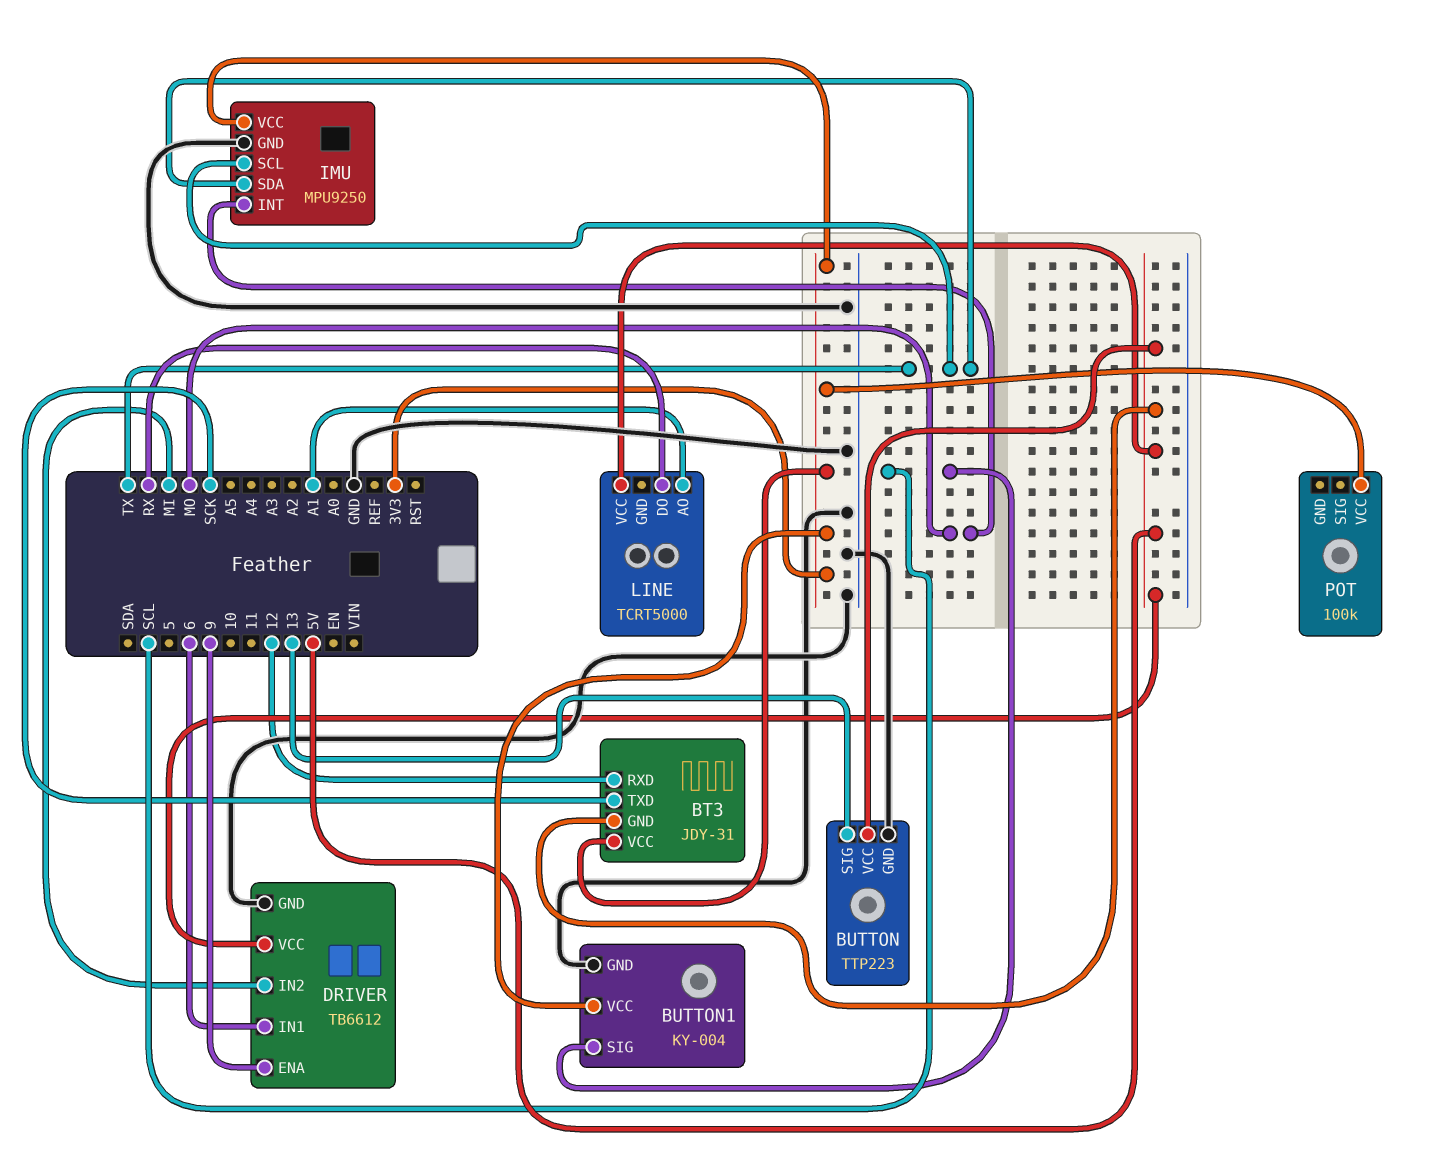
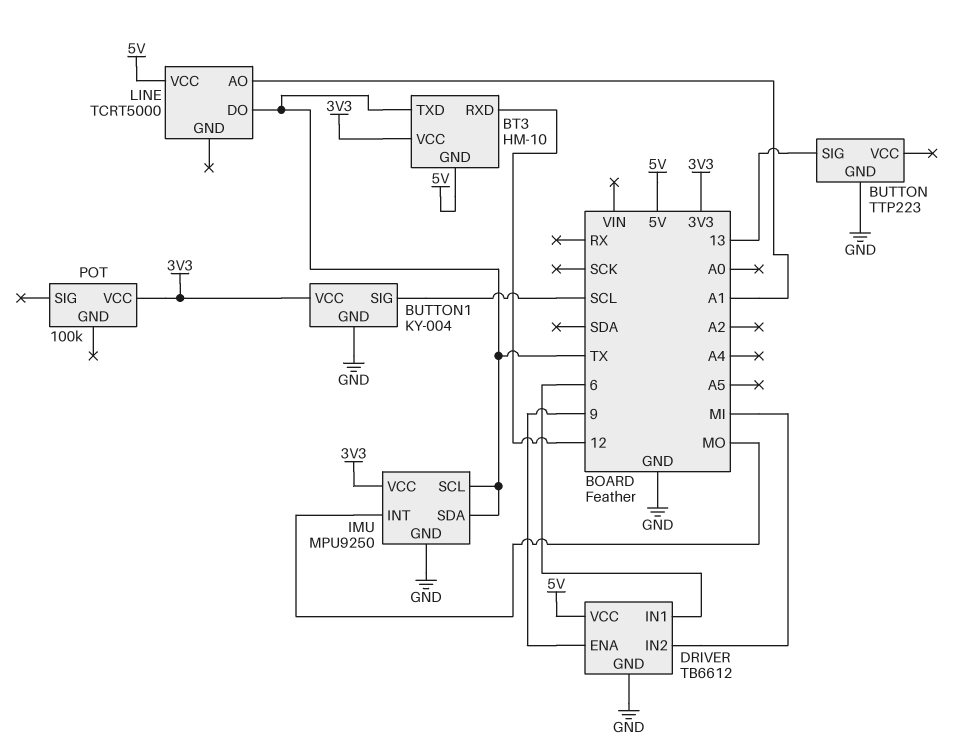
BT3: JDY-31 -> HM-10
BT3 pin TXD: SCK -> TX
BUTTON pin VCC: 5V -> none
LINE pin DO: RX -> TX

